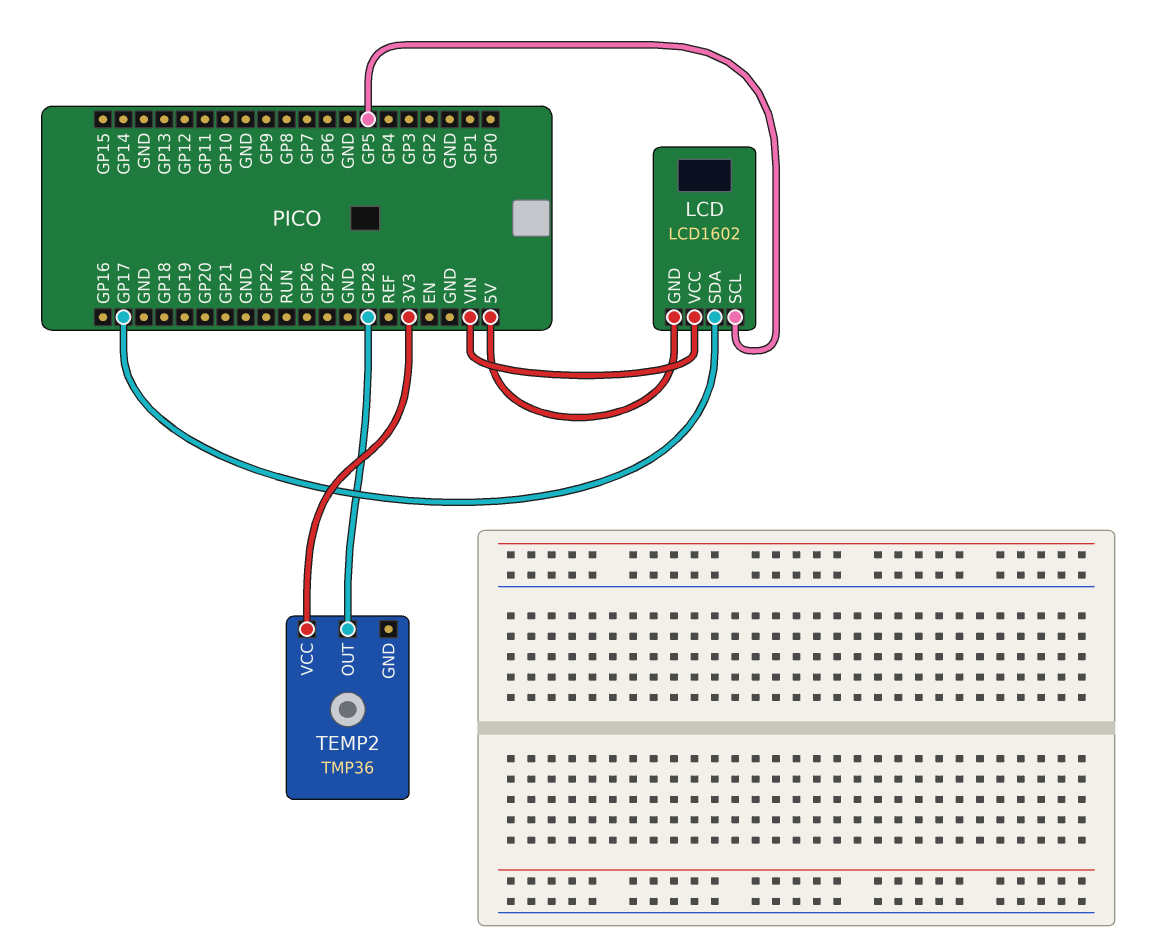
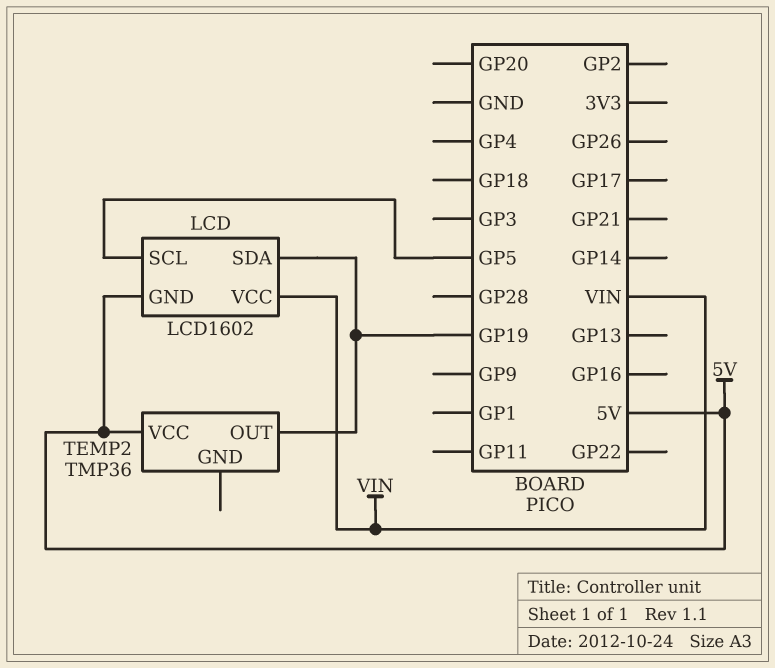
LCD pin SDA: GP17 -> GP19
TEMP2 pin OUT: GP28 -> GP19
TEMP2 pin VCC: 3V3 -> 5V

